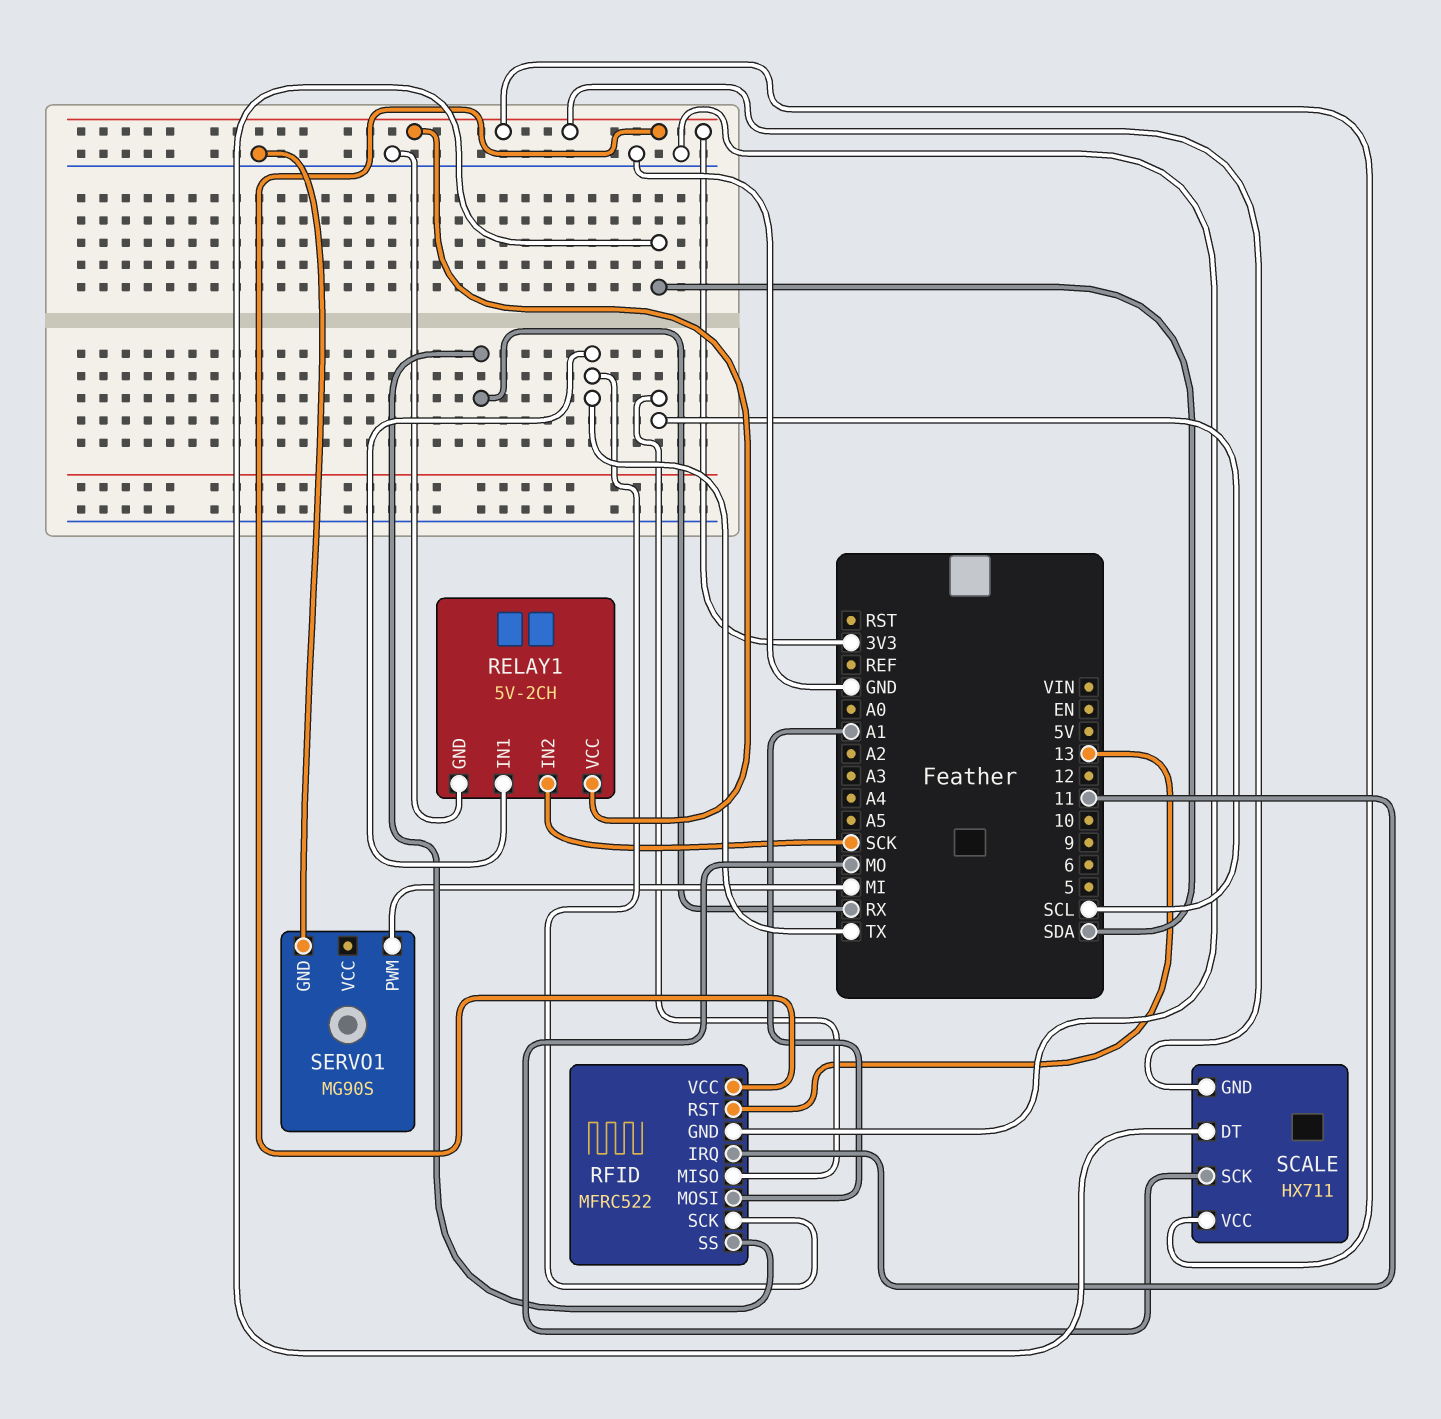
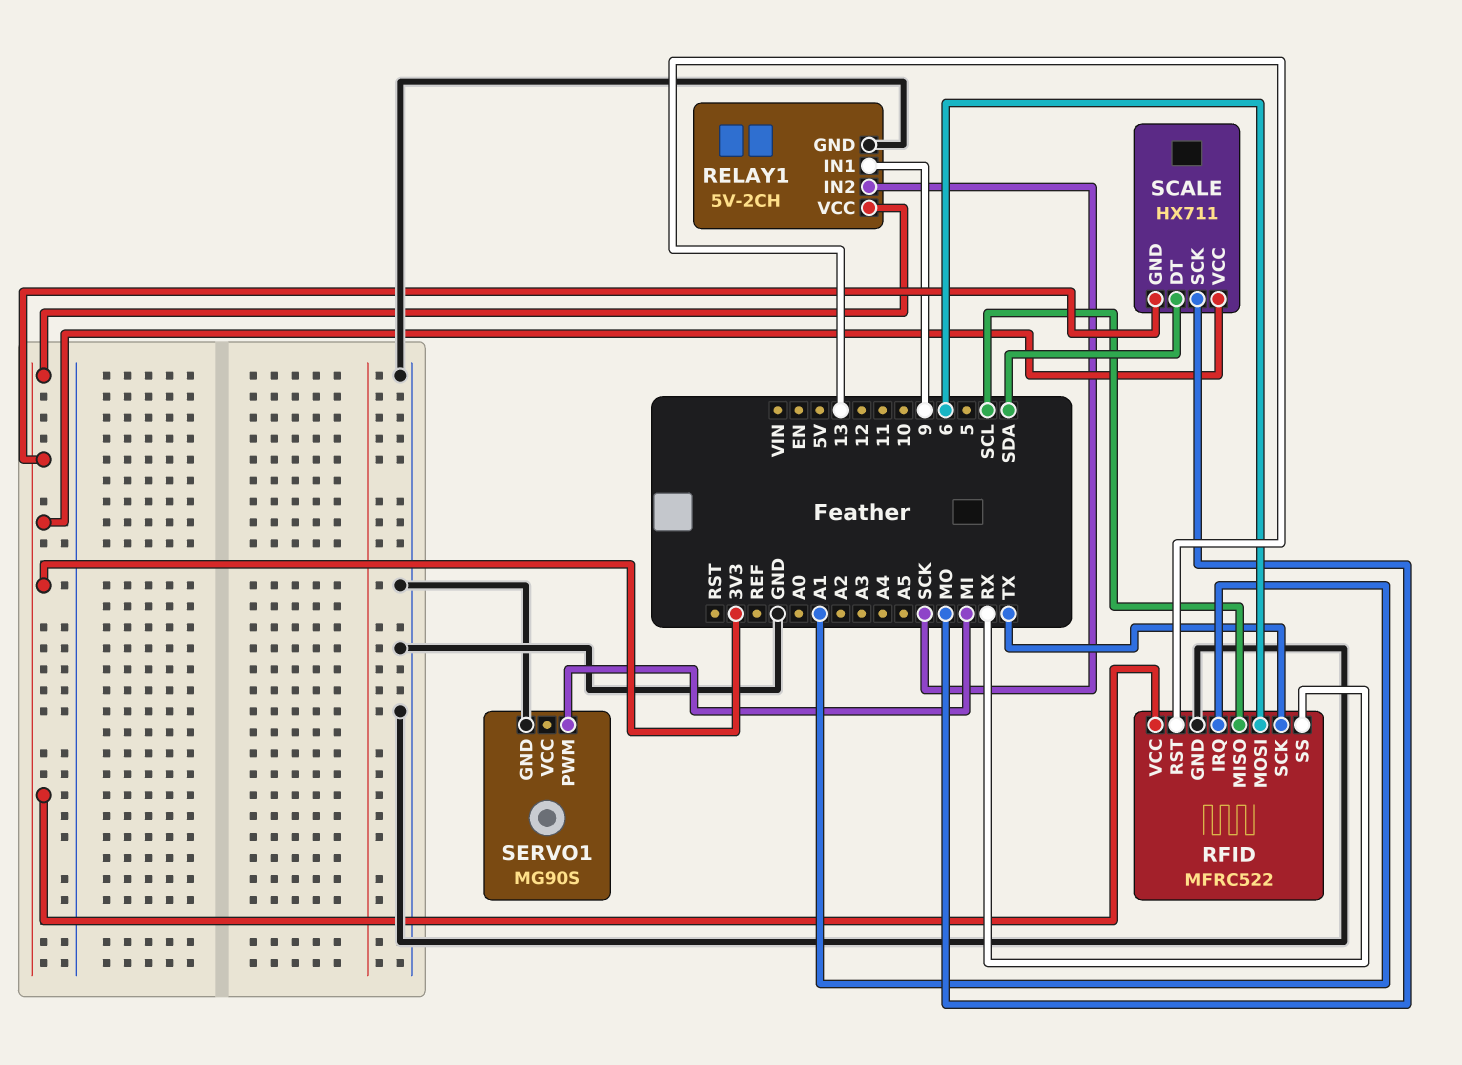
RELAY1 pin IN1: TX -> 9
RFID pin IRQ: 11 -> A1
RFID pin MOSI: A1 -> 6

